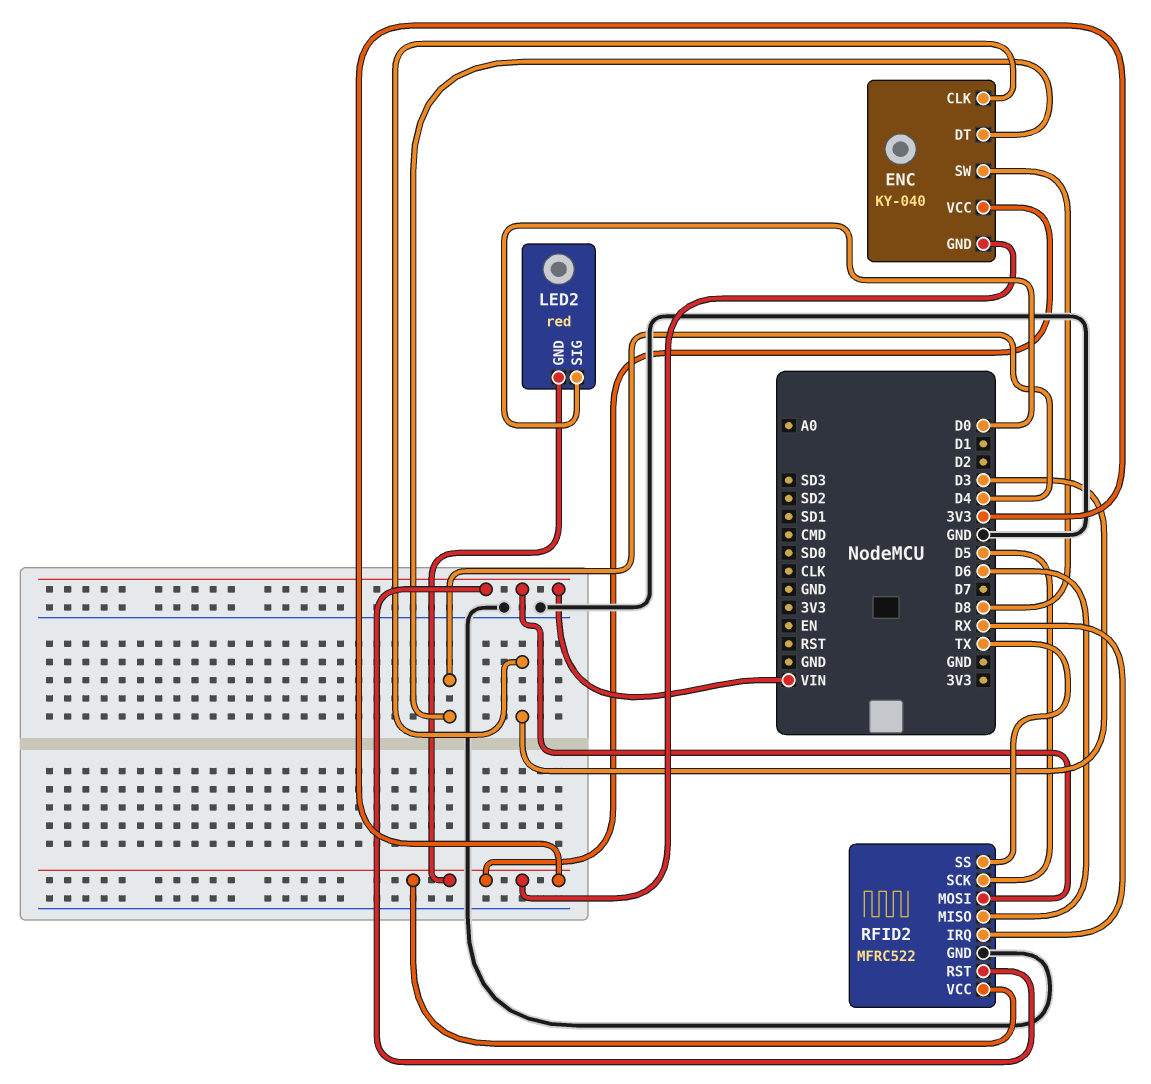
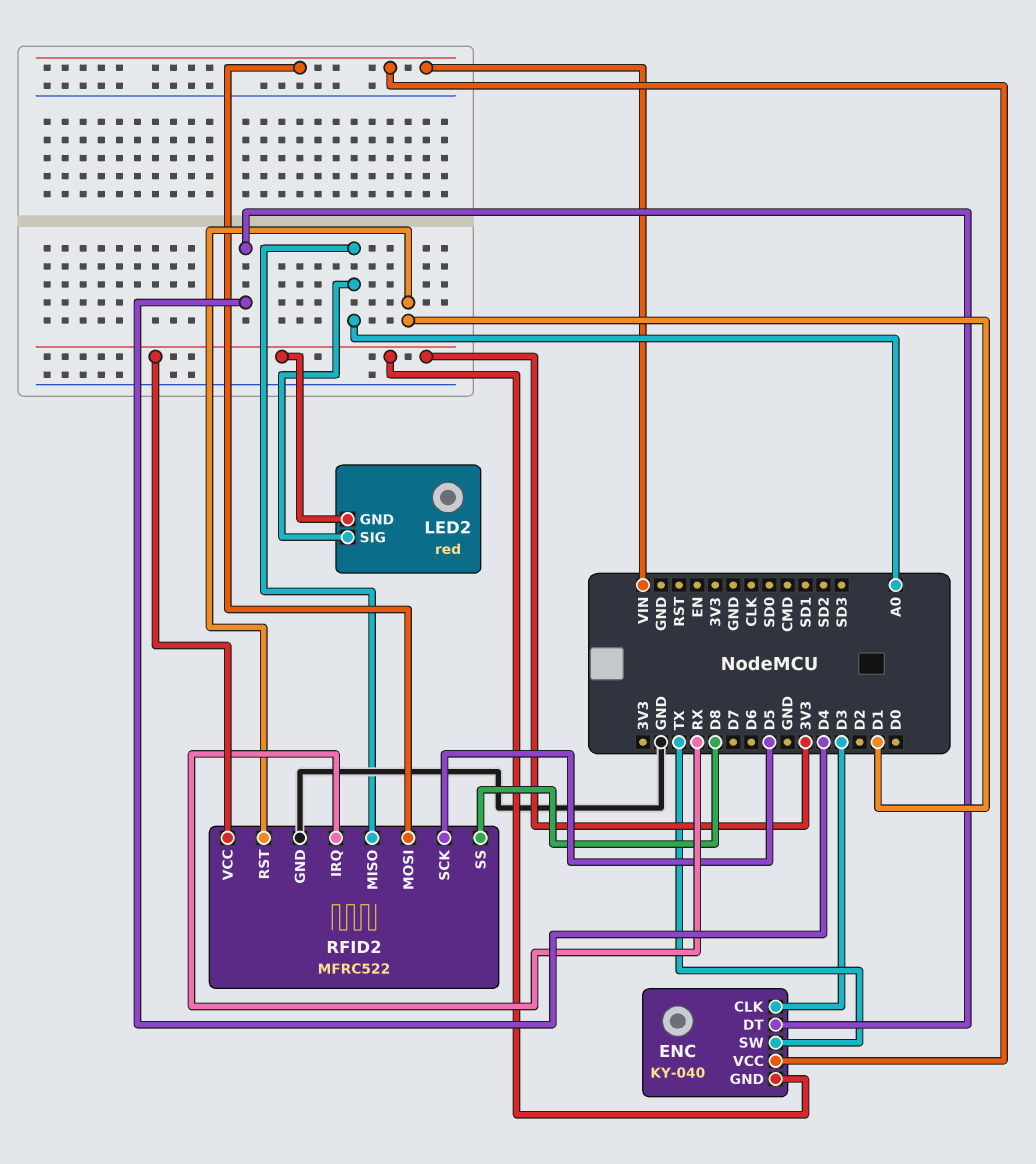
ENC pin SW: D8 -> TX
ENC pin VCC: 3V3 -> VIN
LED2 pin SIG: D0 -> A0
RFID2 pin MISO: D6 -> A0
RFID2 pin RST: VIN -> D1
RFID2 pin SS: TX -> D8

